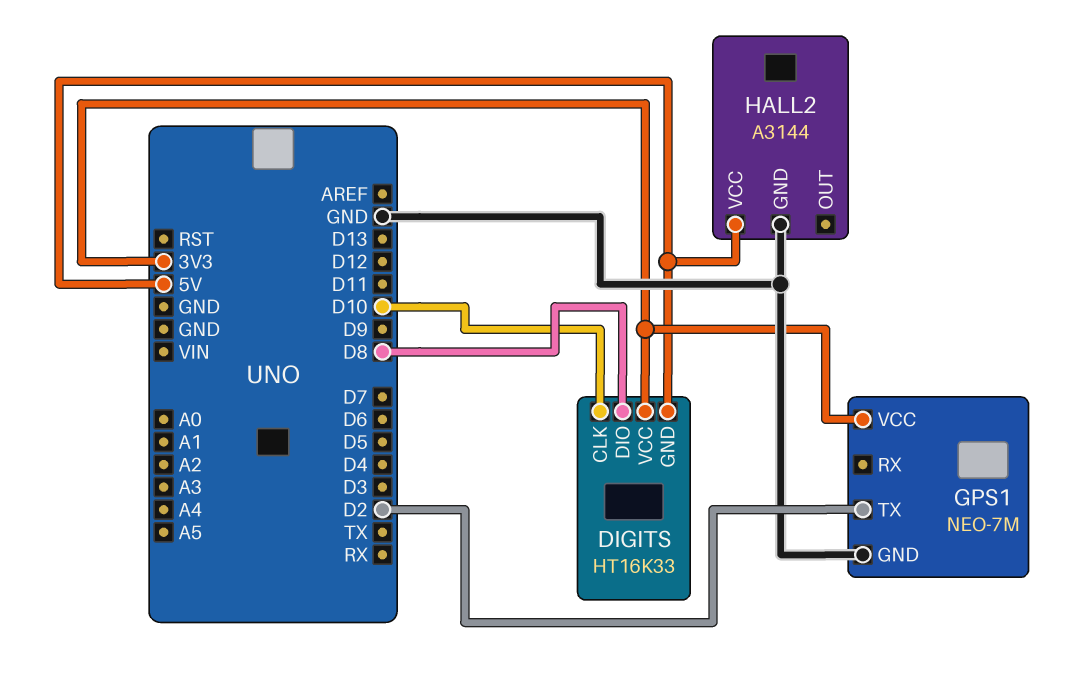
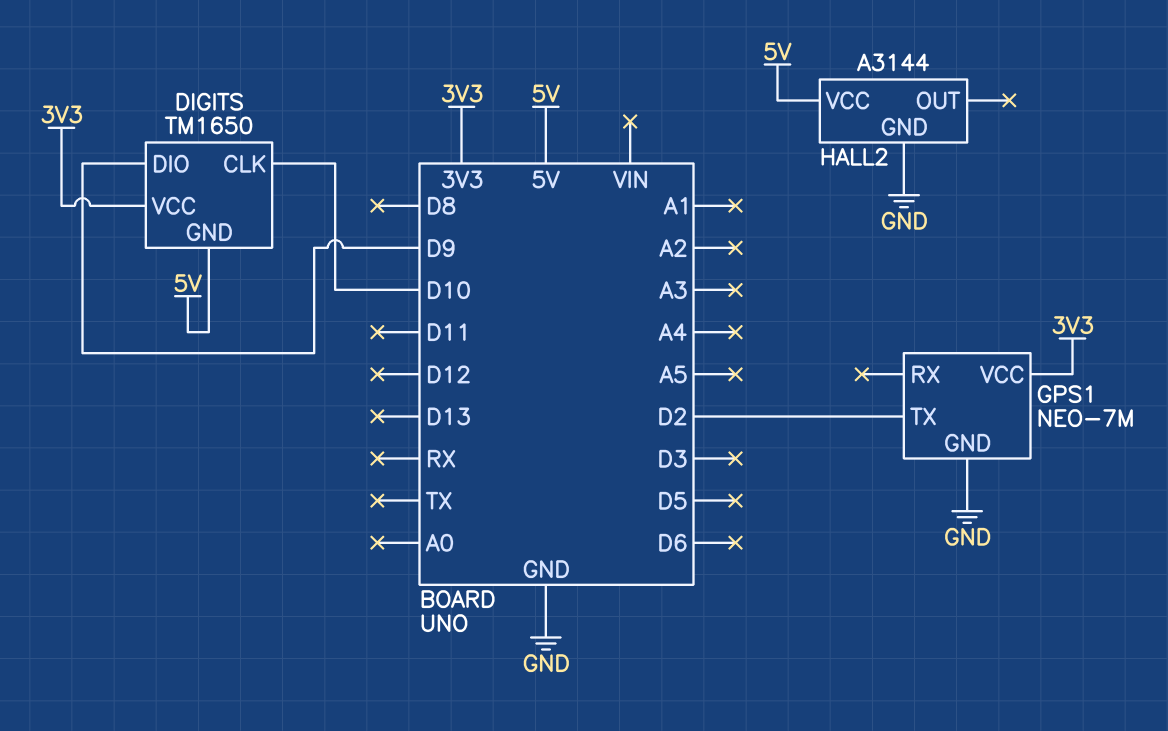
DIGITS: HT16K33 -> TM1650
DIGITS pin DIO: D8 -> D9

